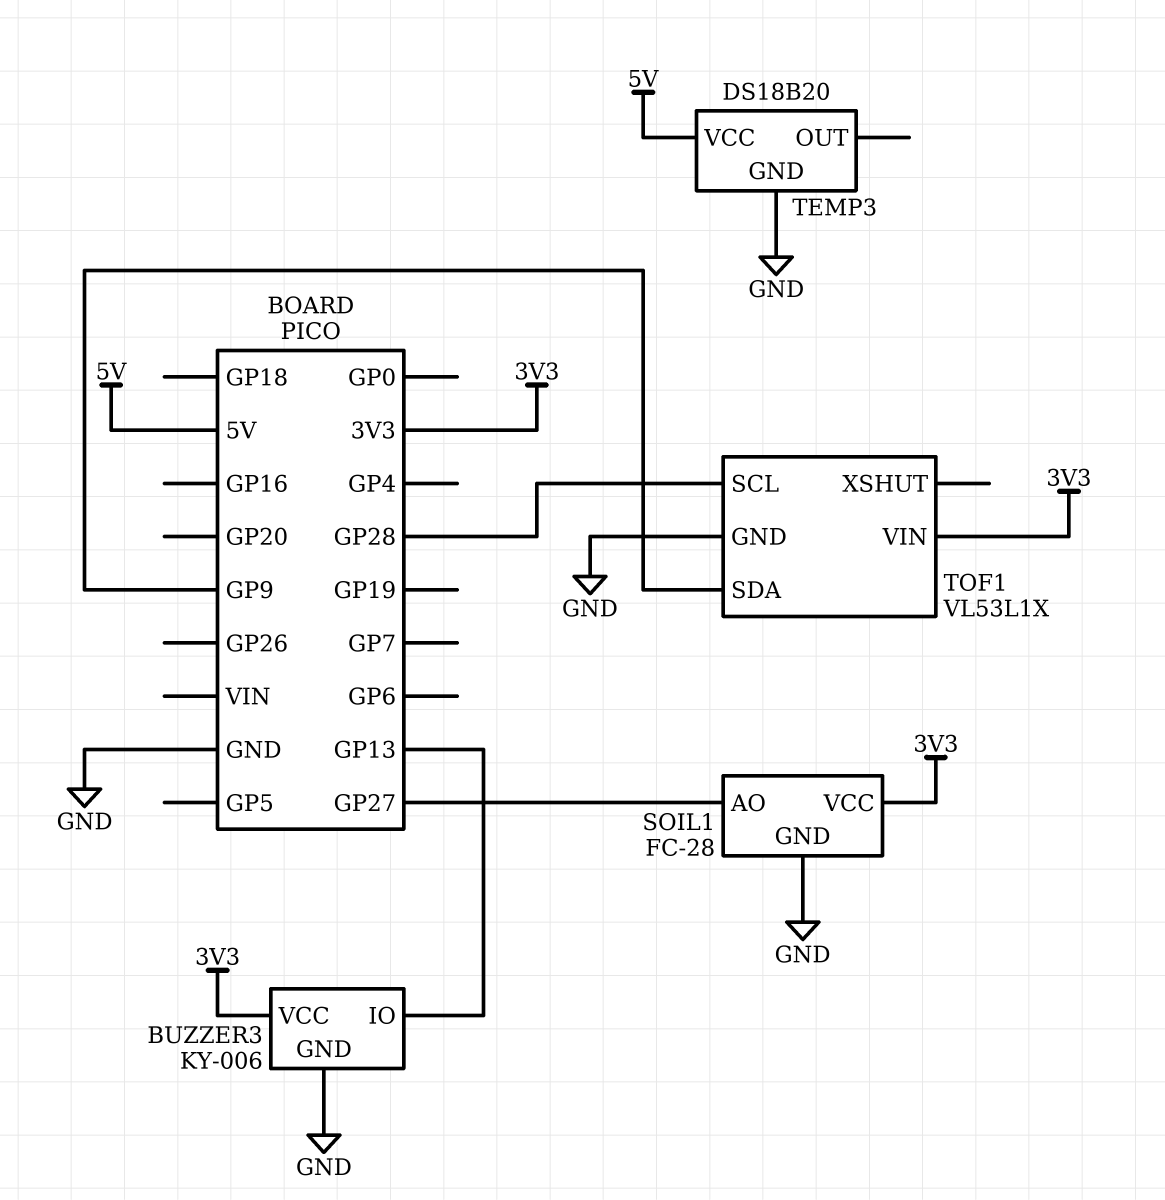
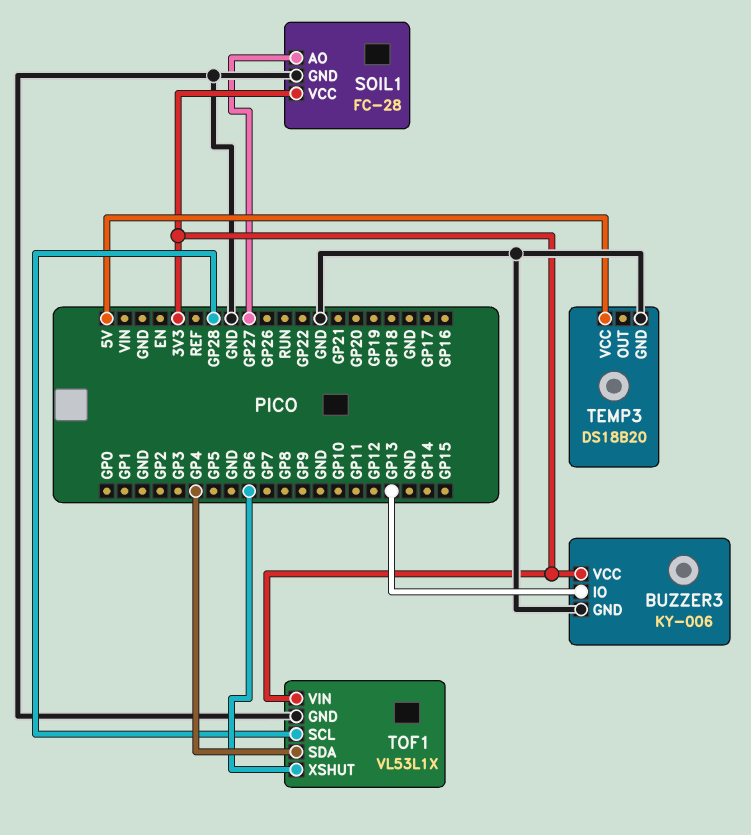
TOF1 pin SDA: GP9 -> GP4
TOF1 pin XSHUT: none -> GP6

